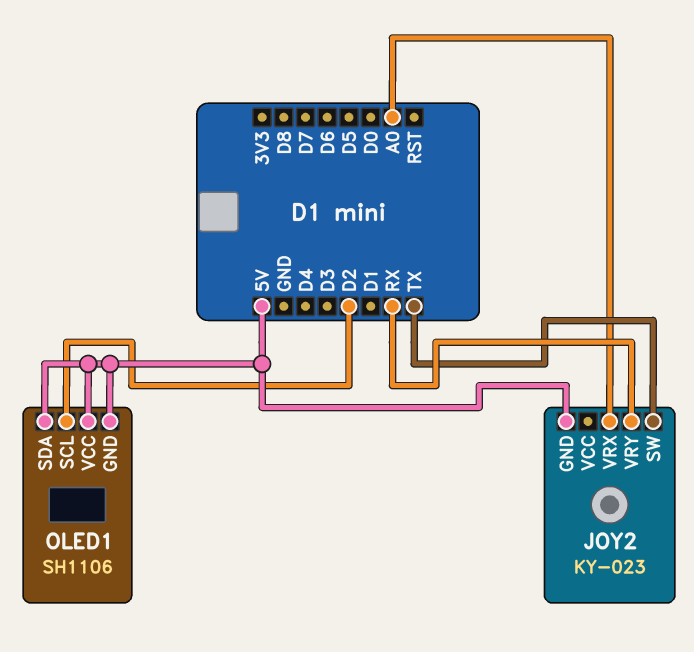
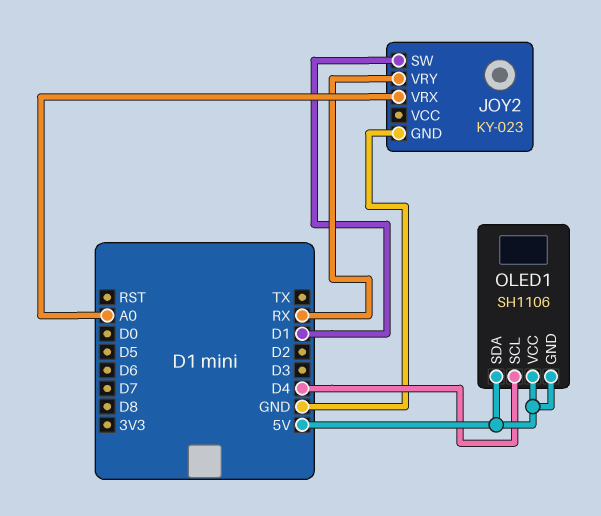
JOY2 pin GND: 5V -> GND
JOY2 pin SW: TX -> D1
OLED1 pin SCL: D2 -> D4

